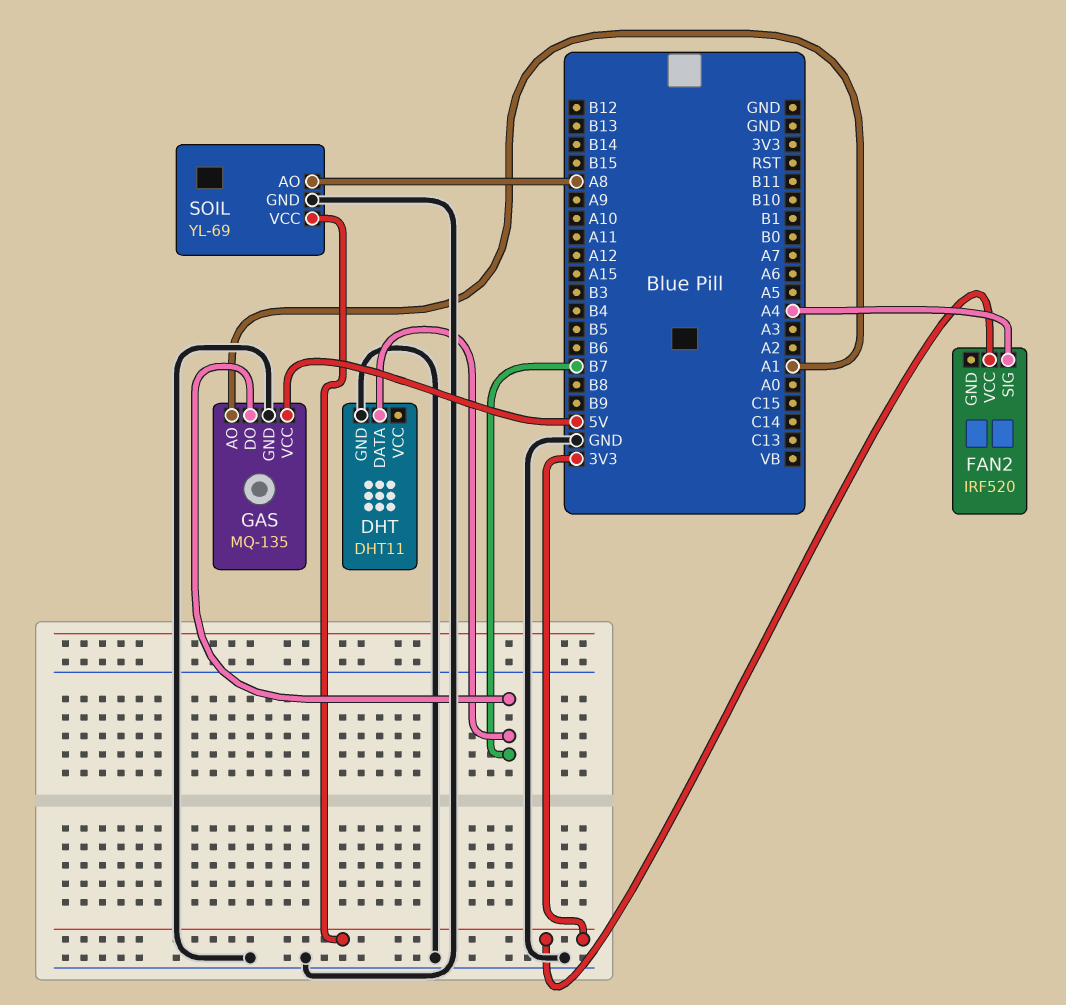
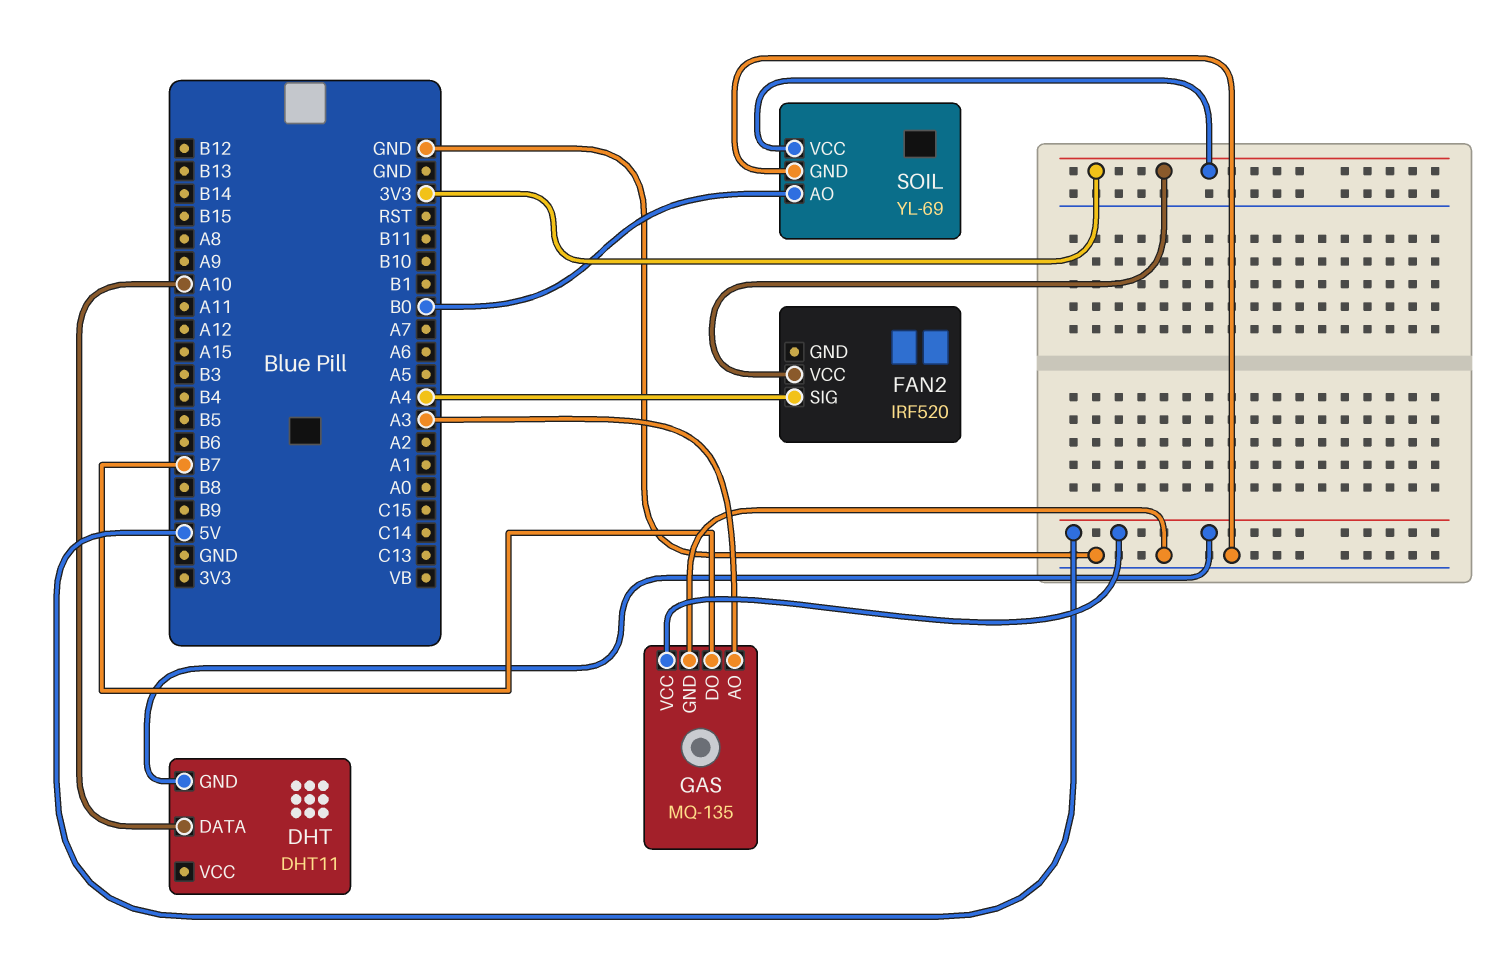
DHT pin DATA: B7 -> A10
DHT pin GND: GND -> 5V
GAS pin AO: A1 -> A3
SOIL pin AO: A8 -> B0

